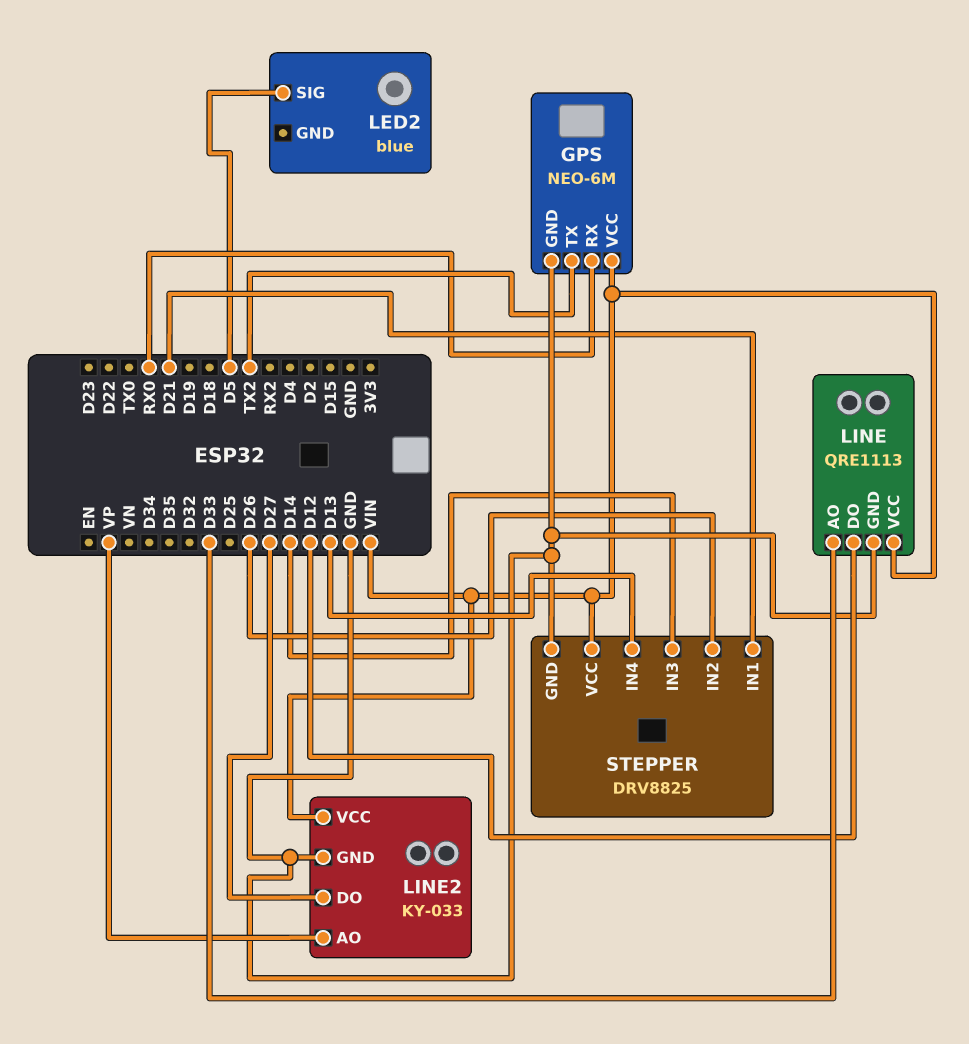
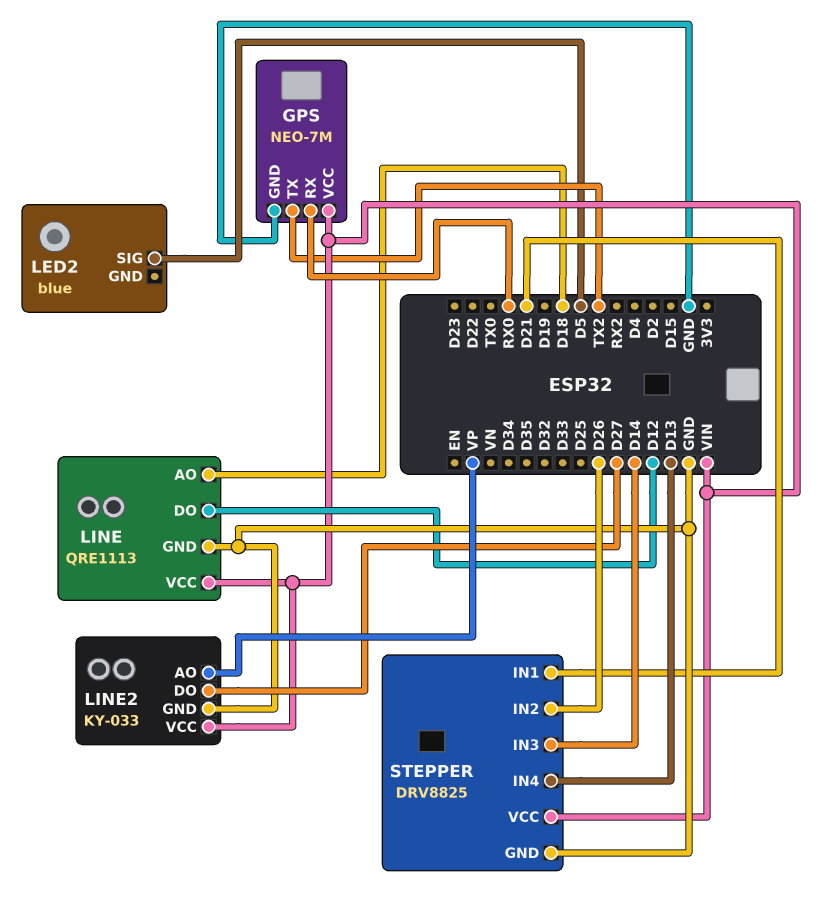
GPS: NEO-6M -> NEO-7M
LINE pin AO: D33 -> D18

